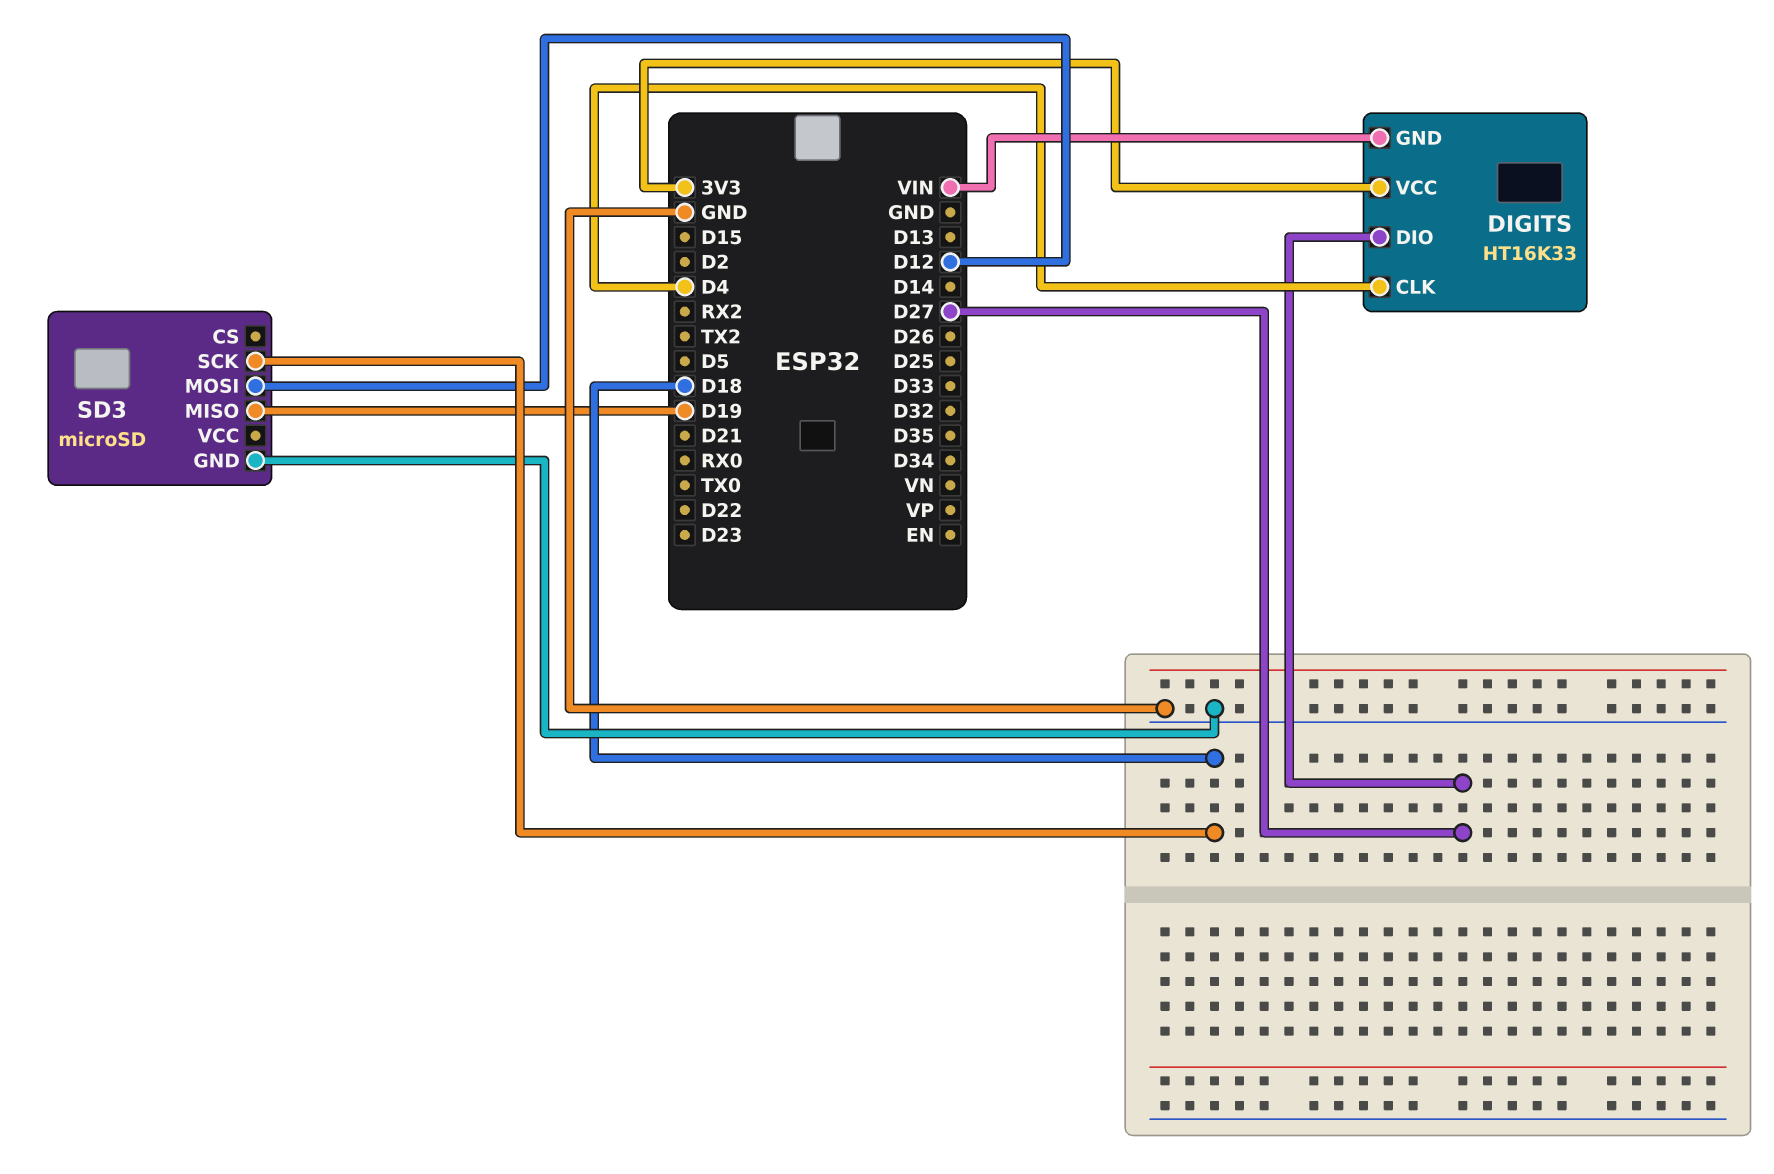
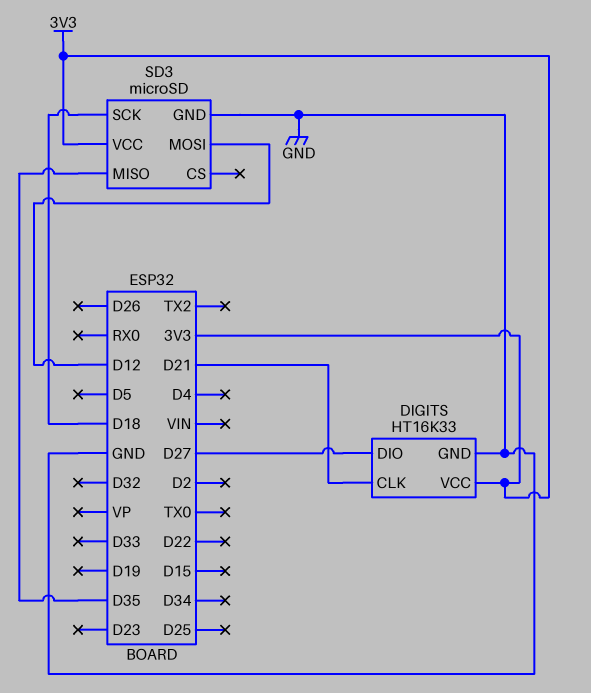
DIGITS pin CLK: D4 -> D21
DIGITS pin GND: VIN -> GND
SD3 pin MISO: D19 -> D35
SD3 pin VCC: none -> 3V3

